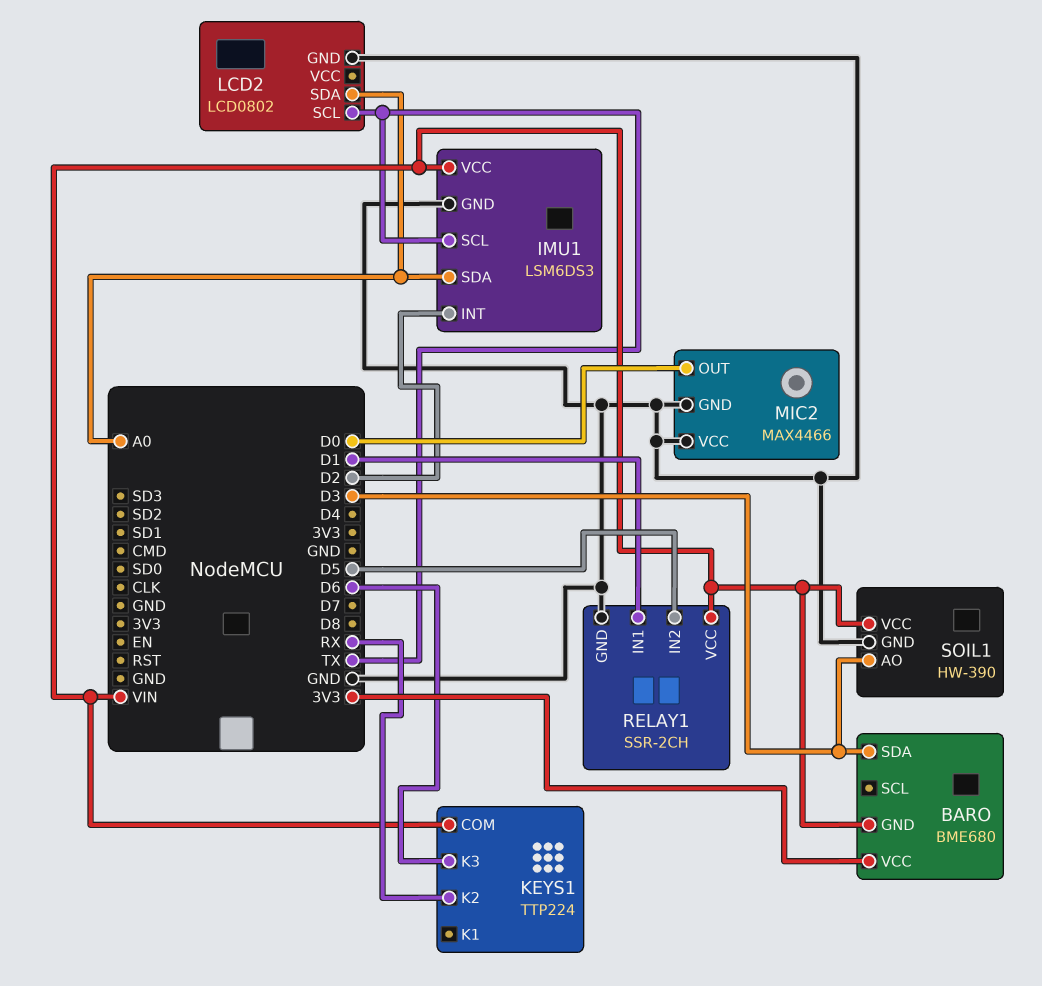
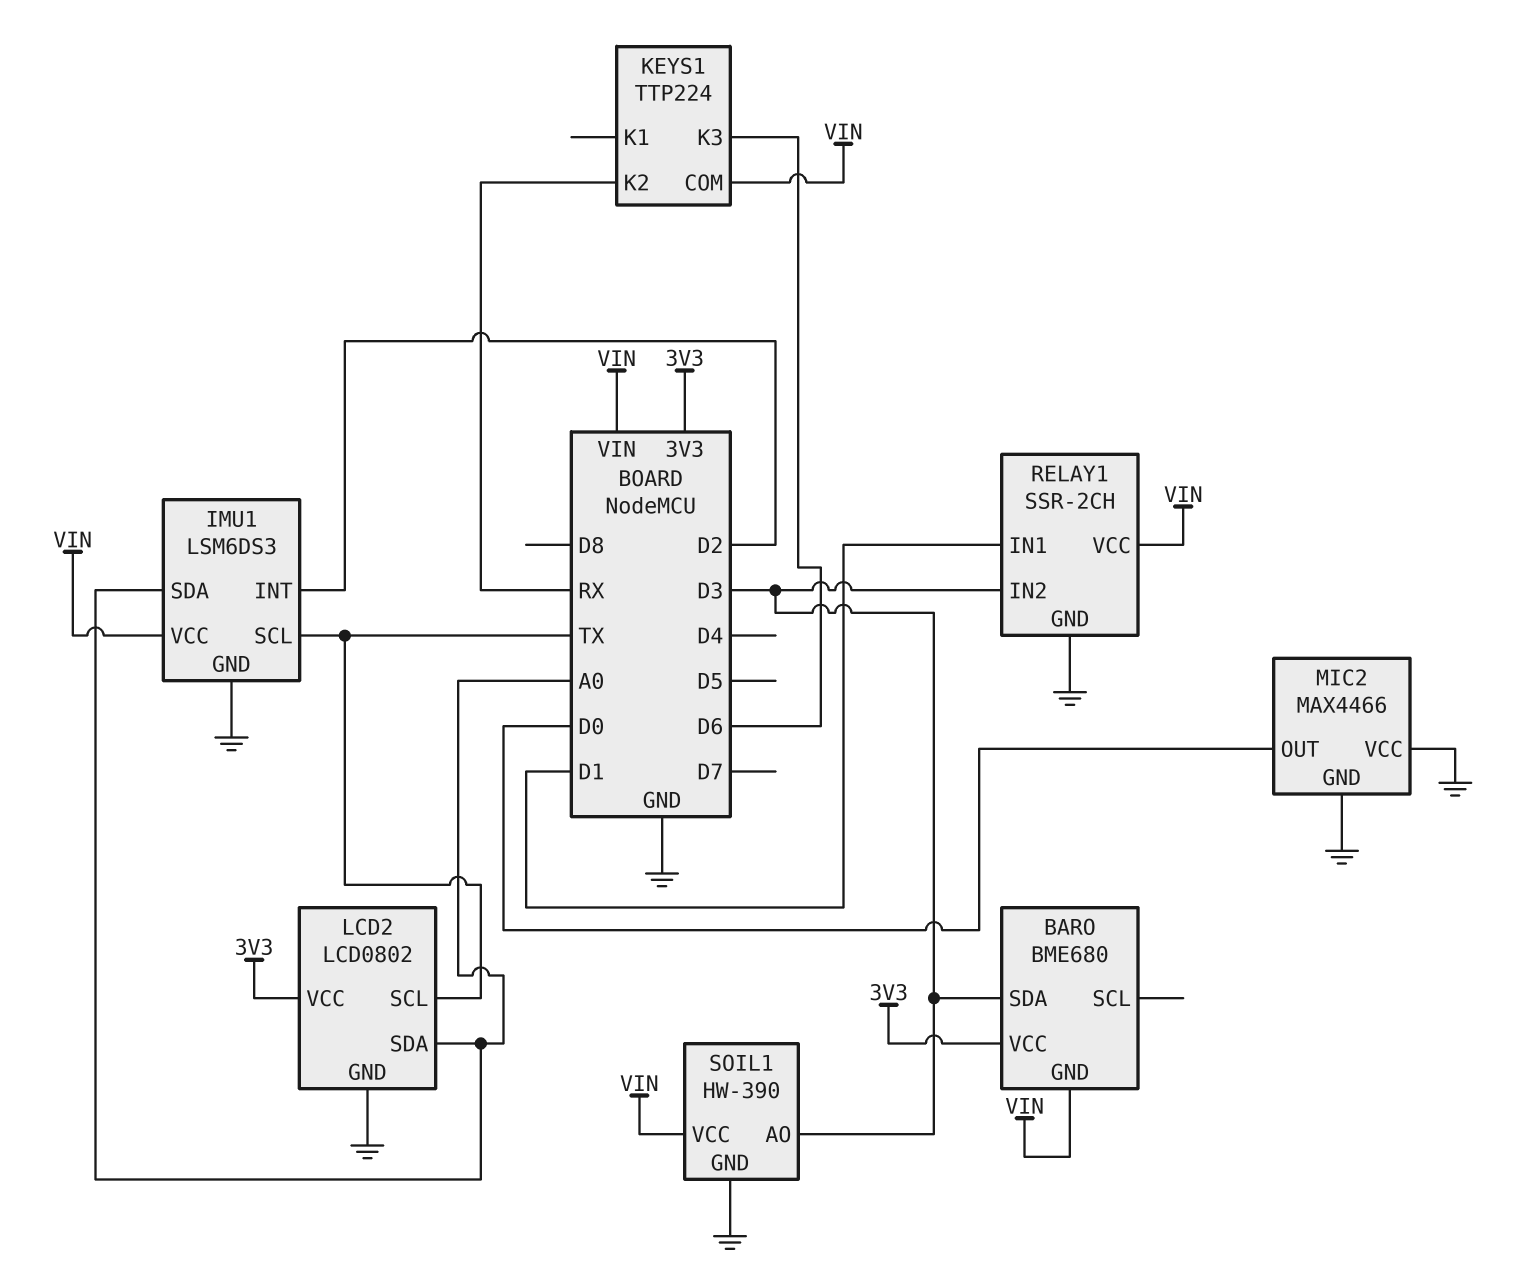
LCD2 pin VCC: none -> 3V3
RELAY1 pin IN2: D5 -> D3

